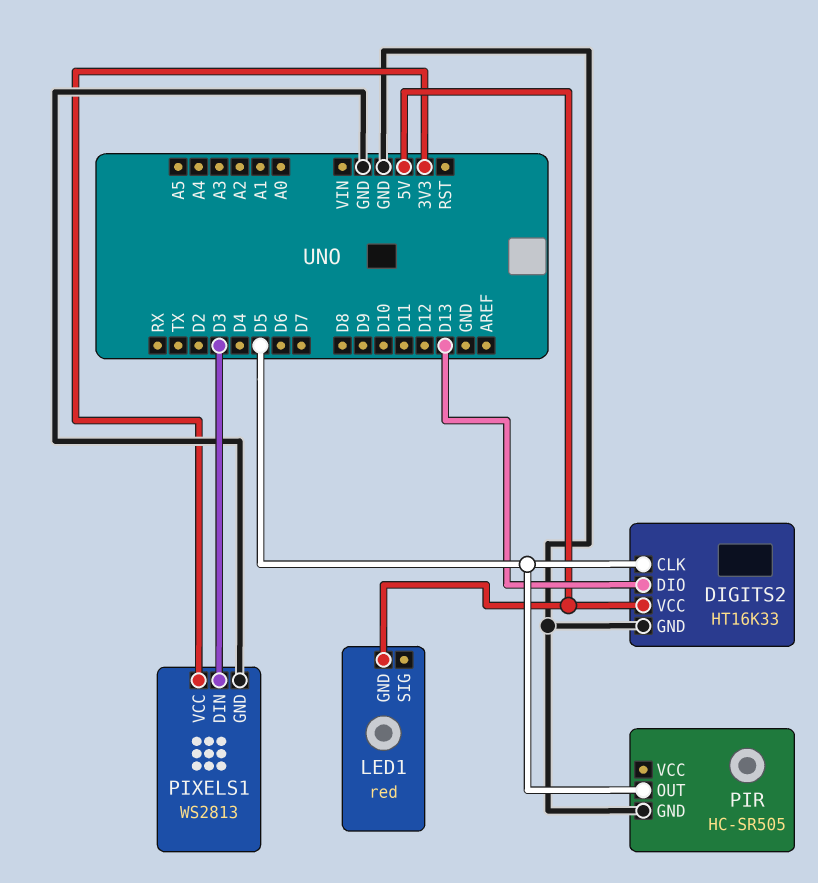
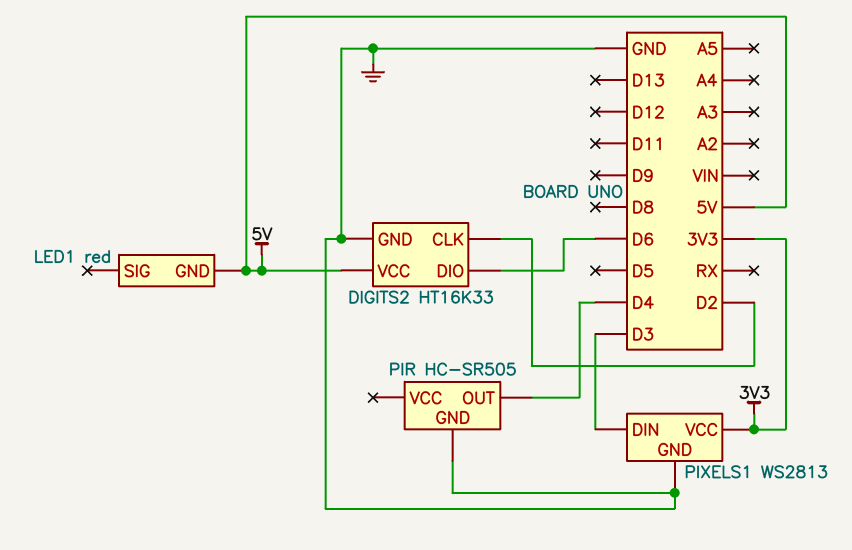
DIGITS2 pin CLK: D5 -> D2
DIGITS2 pin DIO: D13 -> D6
PIR pin OUT: D5 -> D4

